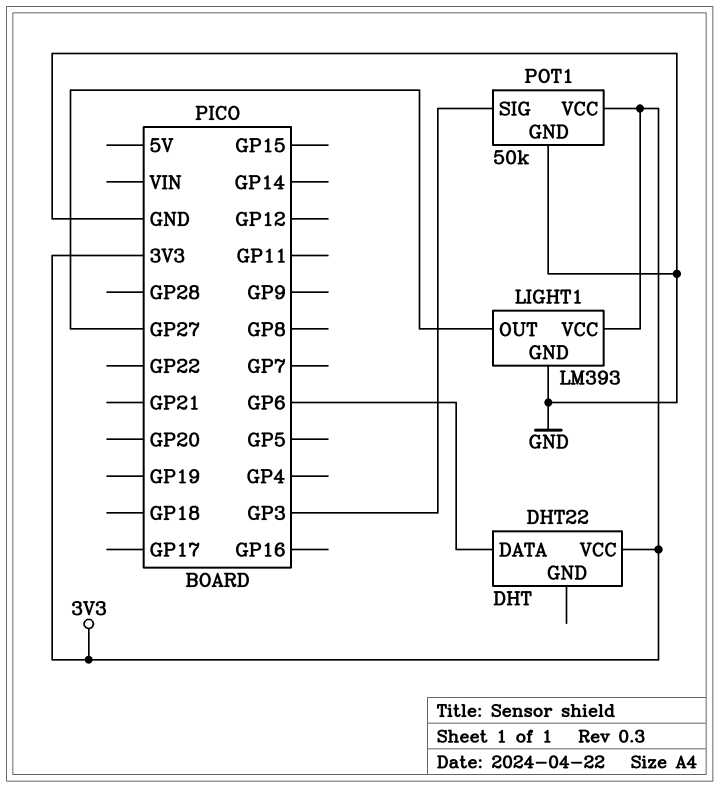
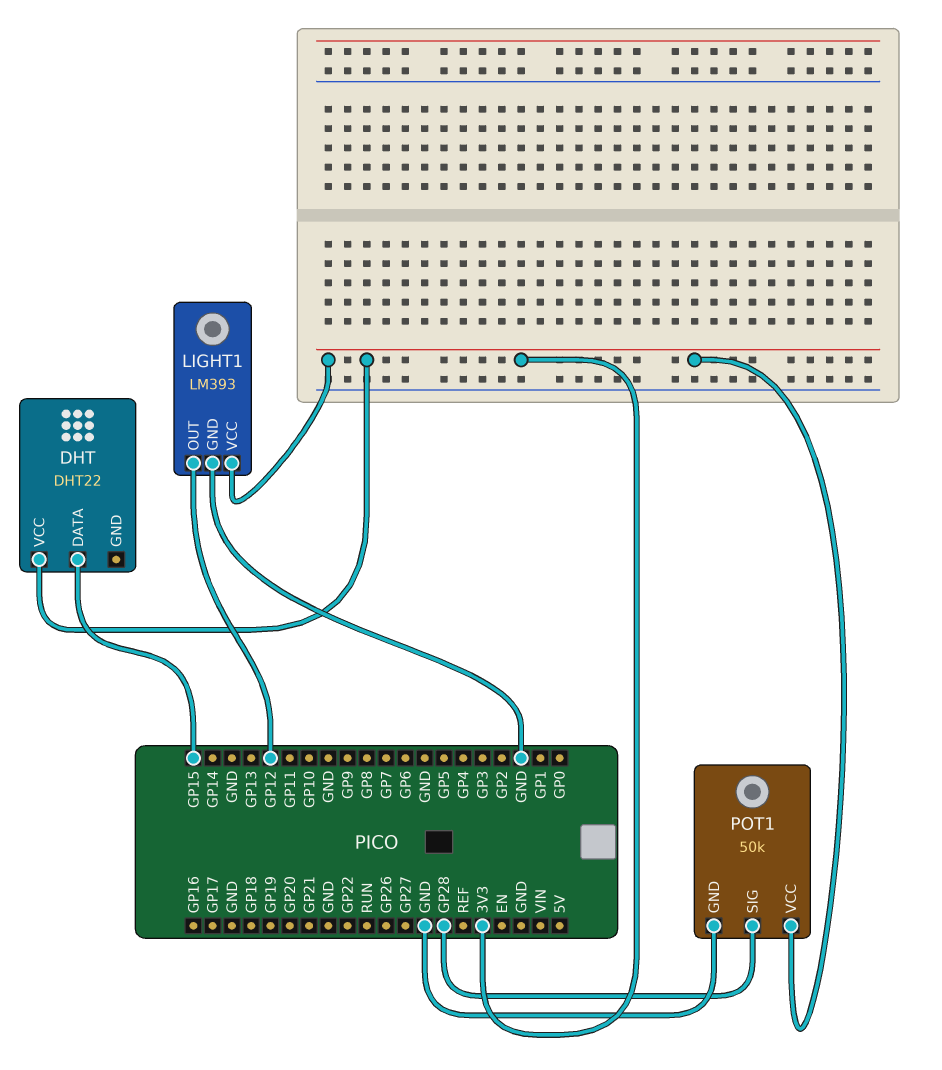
DHT pin DATA: GP6 -> GP15
LIGHT1 pin OUT: GP27 -> GP12
POT1 pin SIG: GP3 -> GP28

